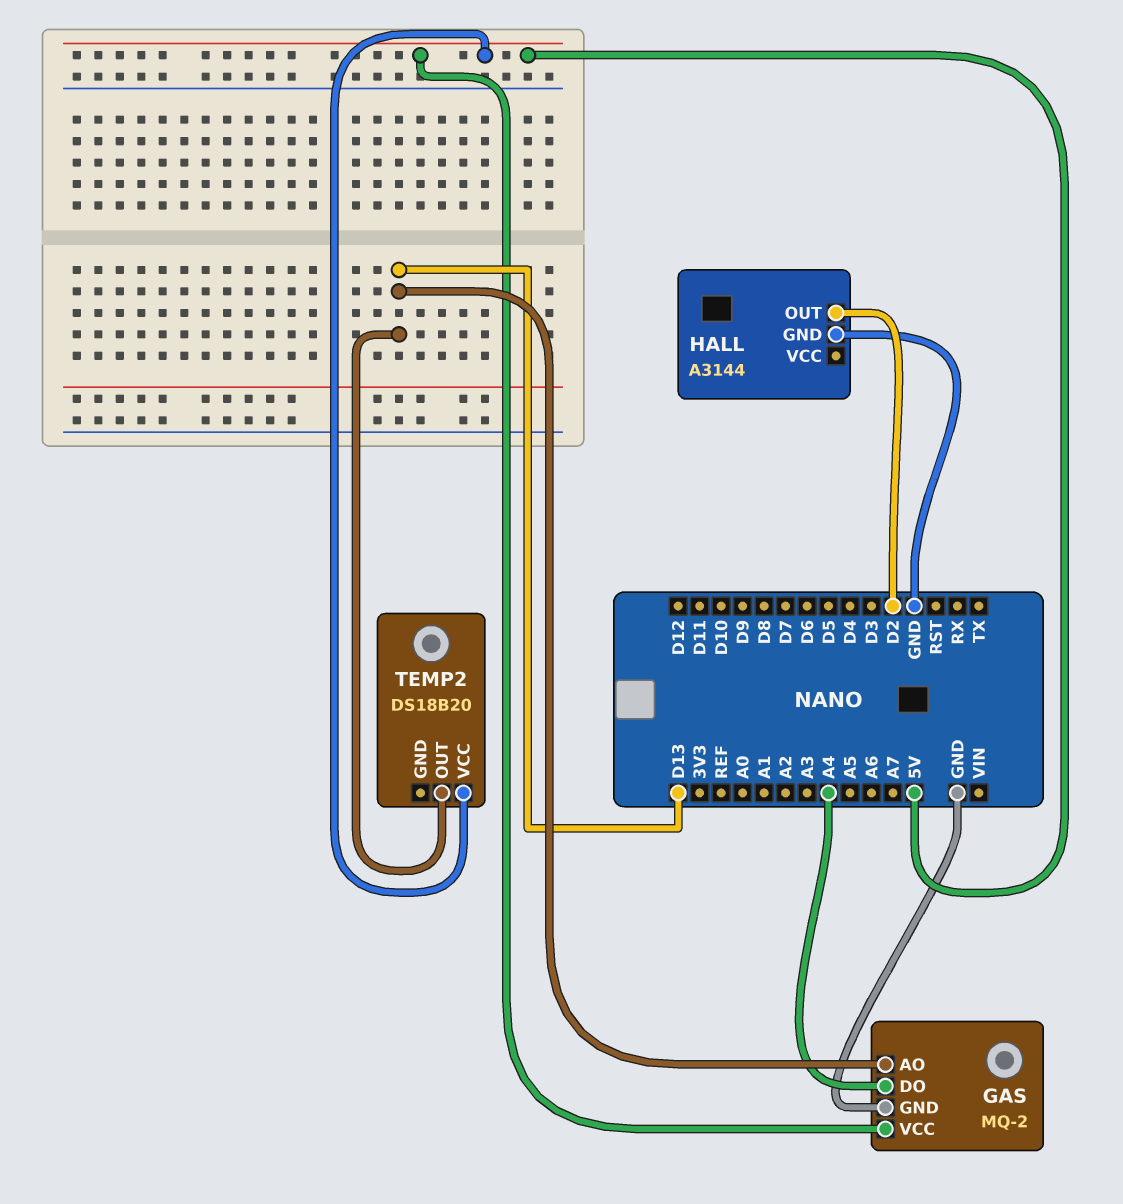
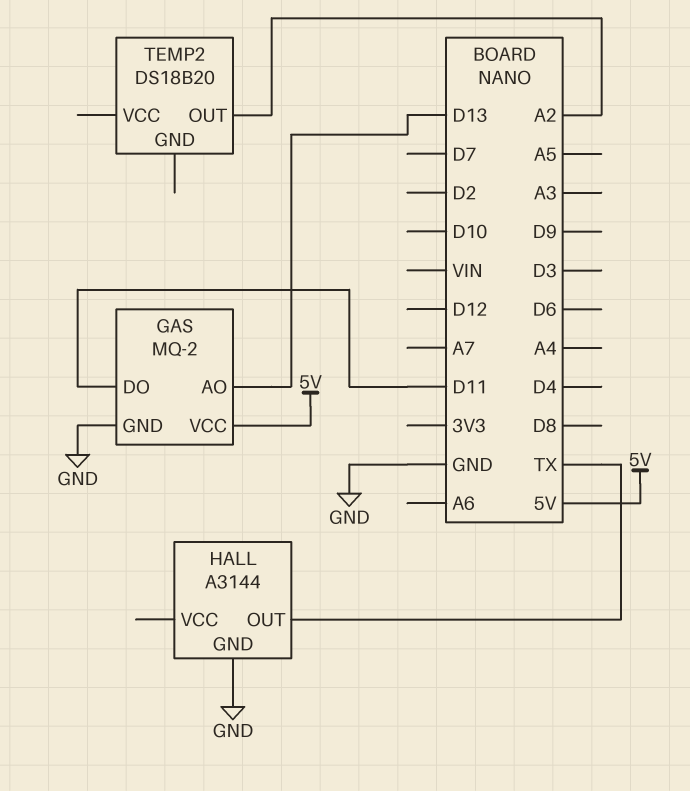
GAS pin DO: A4 -> D11
HALL pin OUT: D2 -> TX
TEMP2 pin OUT: D13 -> A2
TEMP2 pin VCC: 5V -> none

